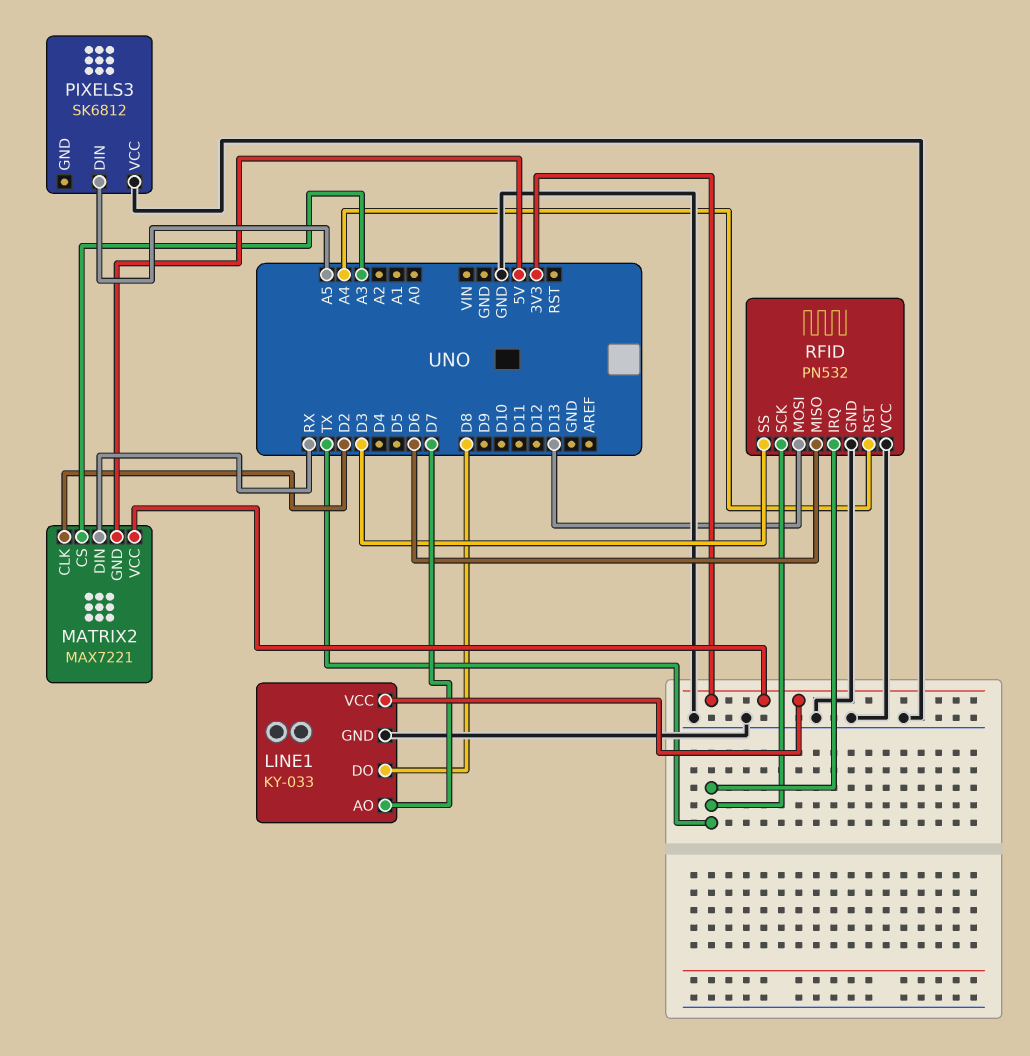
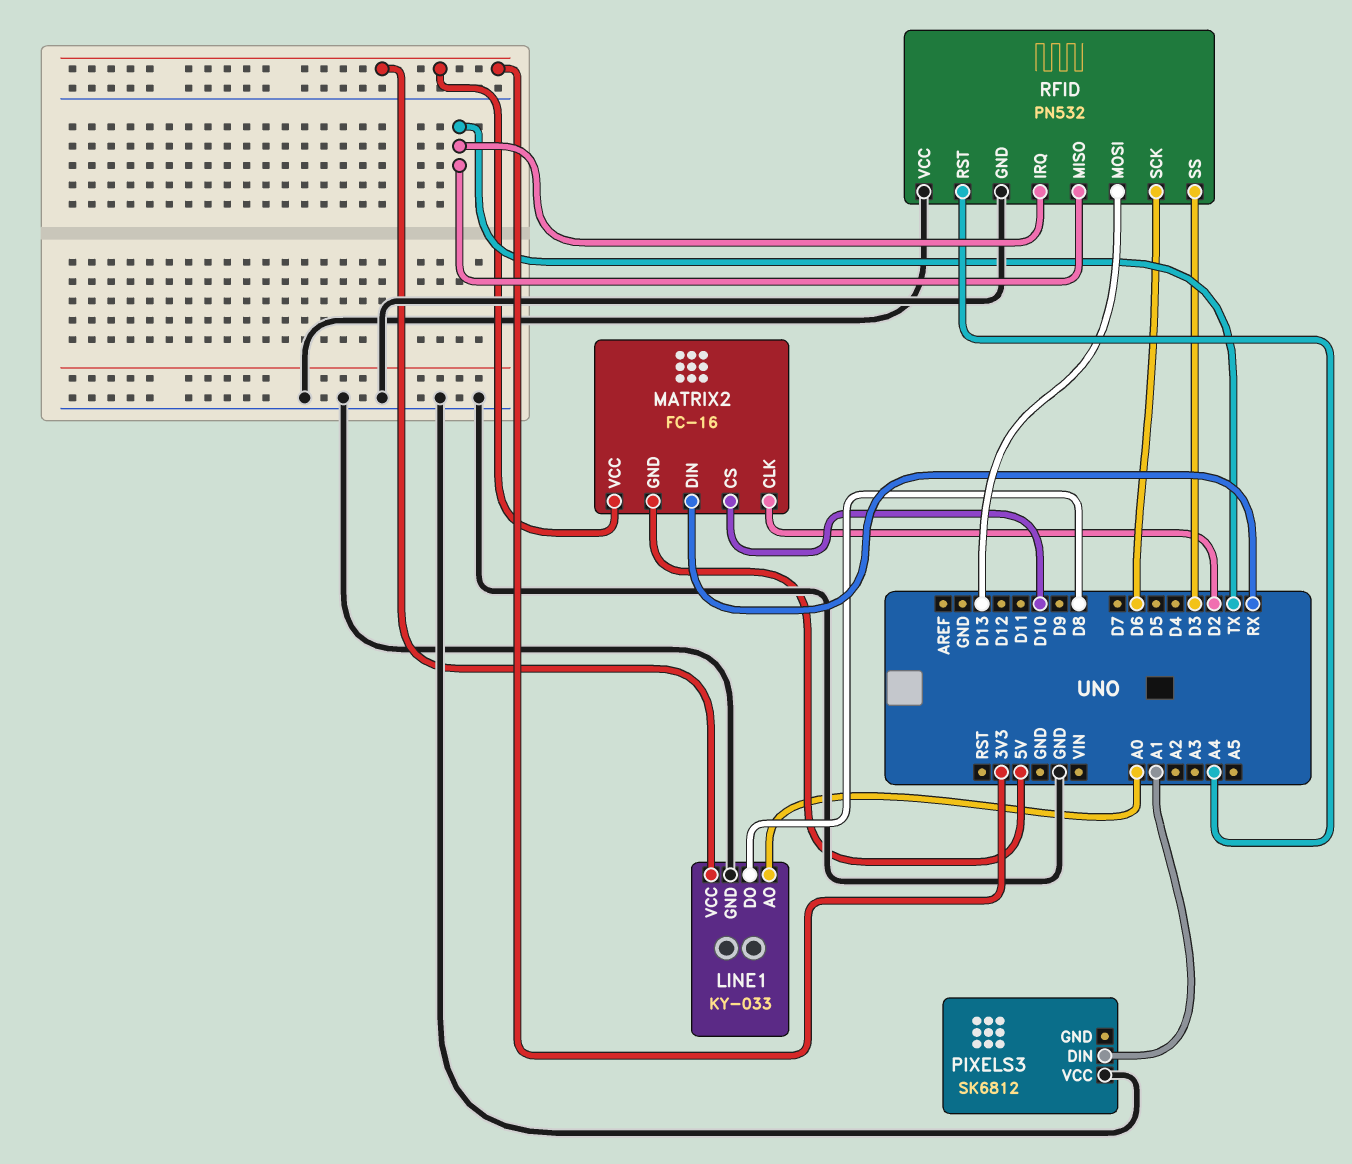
LINE1 pin AO: D7 -> A0
MATRIX2: MAX7221 -> FC-16
MATRIX2 pin CS: A3 -> D10
PIXELS3 pin DIN: A5 -> A1
RFID pin MISO: D6 -> TX
RFID pin SCK: TX -> D6

